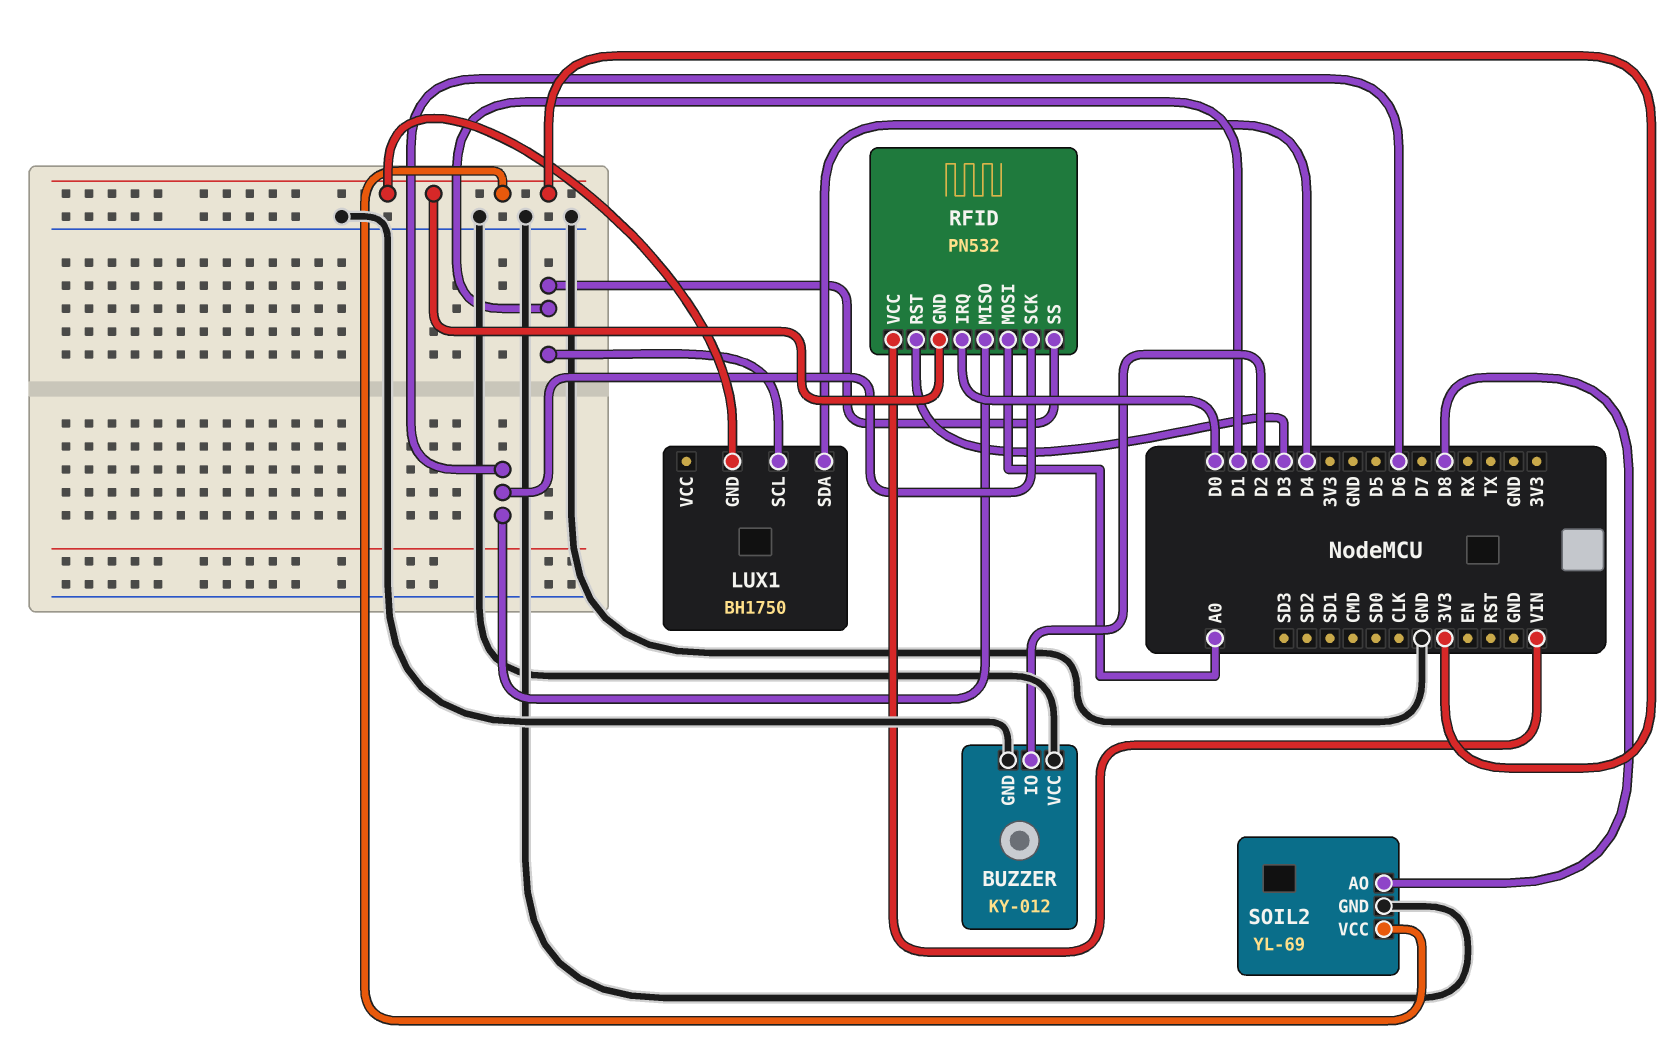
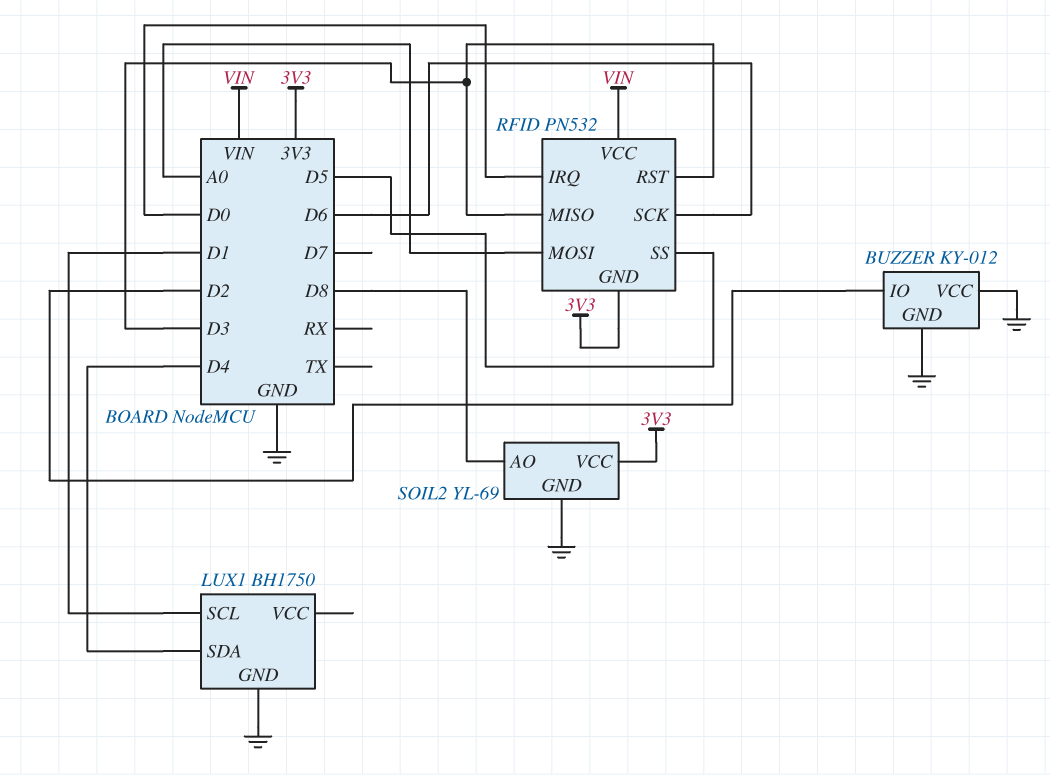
LUX1 pin GND: 3V3 -> GND
RFID pin MISO: D6 -> D3
RFID pin SS: D1 -> D5

